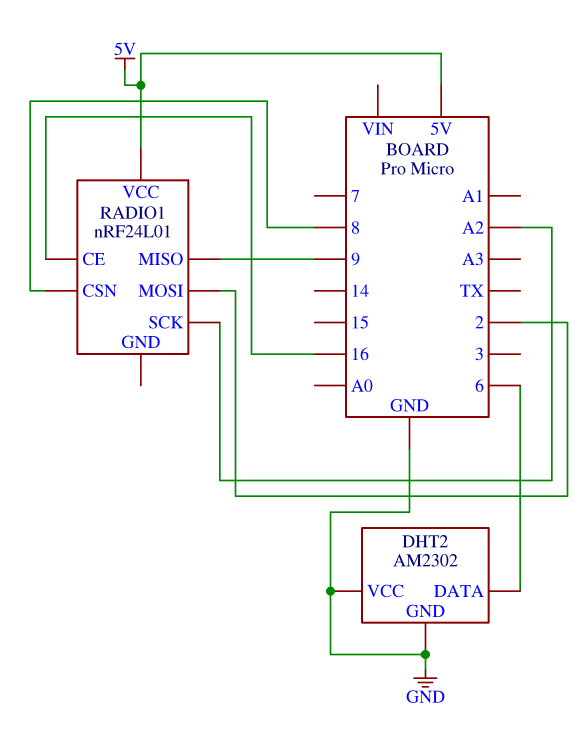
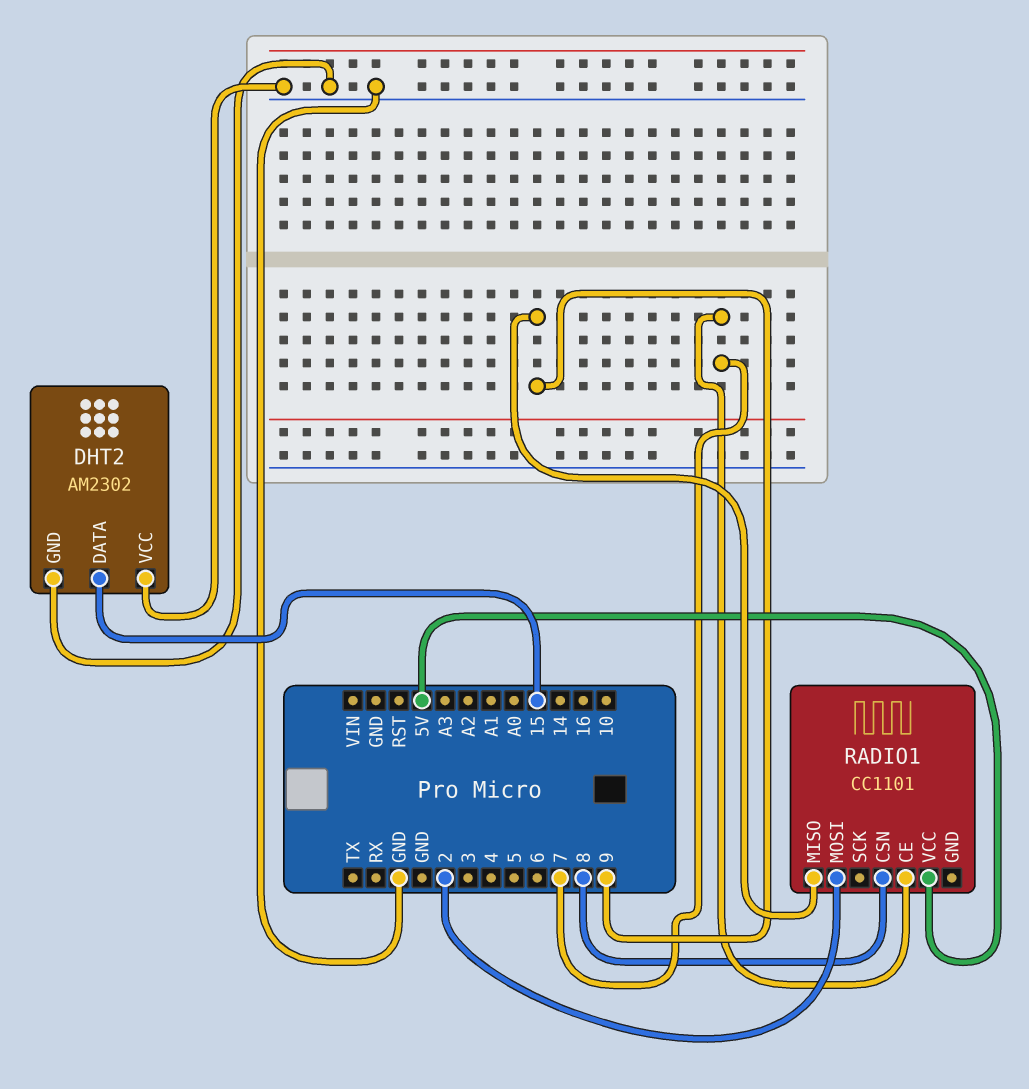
DHT2 pin DATA: 6 -> 15
RADIO1: nRF24L01 -> CC1101
RADIO1 pin CE: 16 -> 7
RADIO1 pin SCK: A2 -> none

